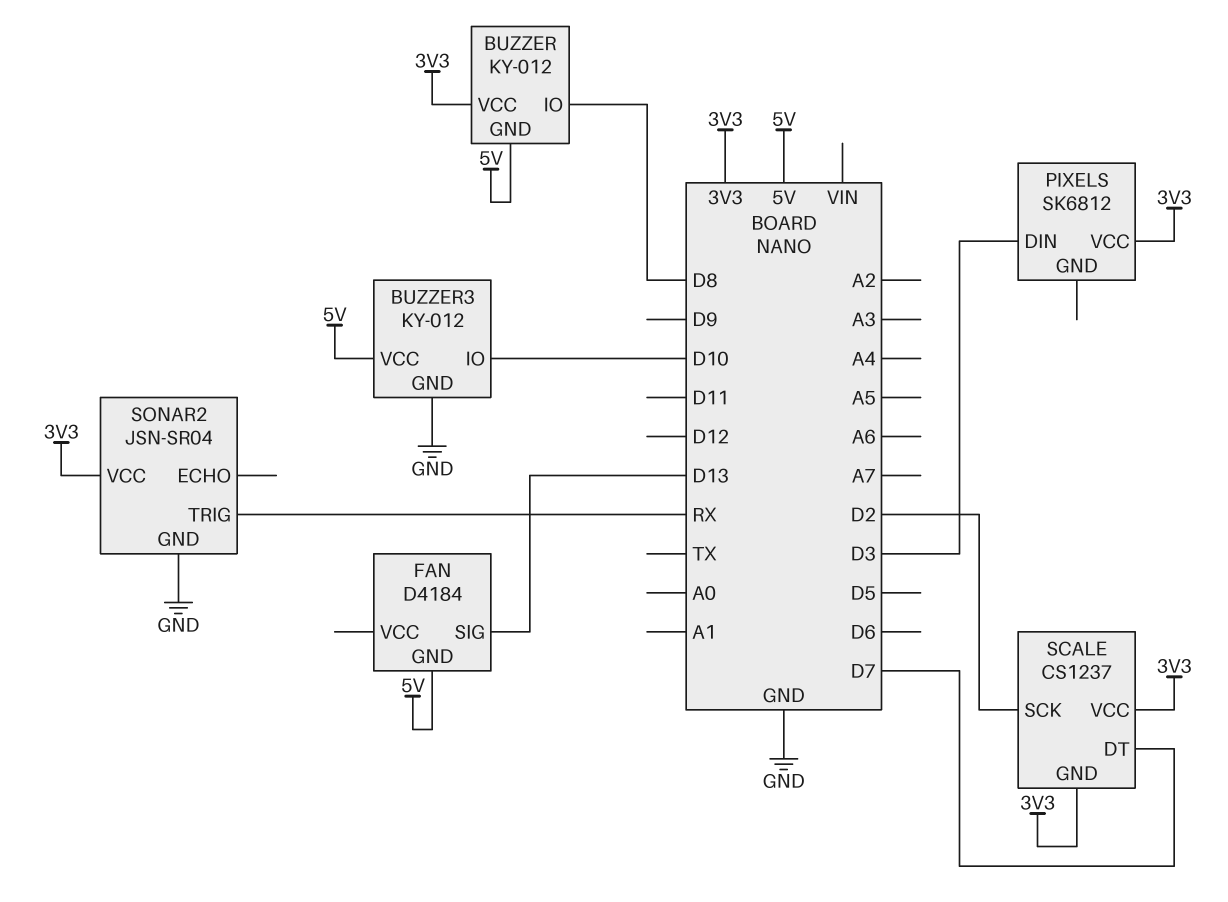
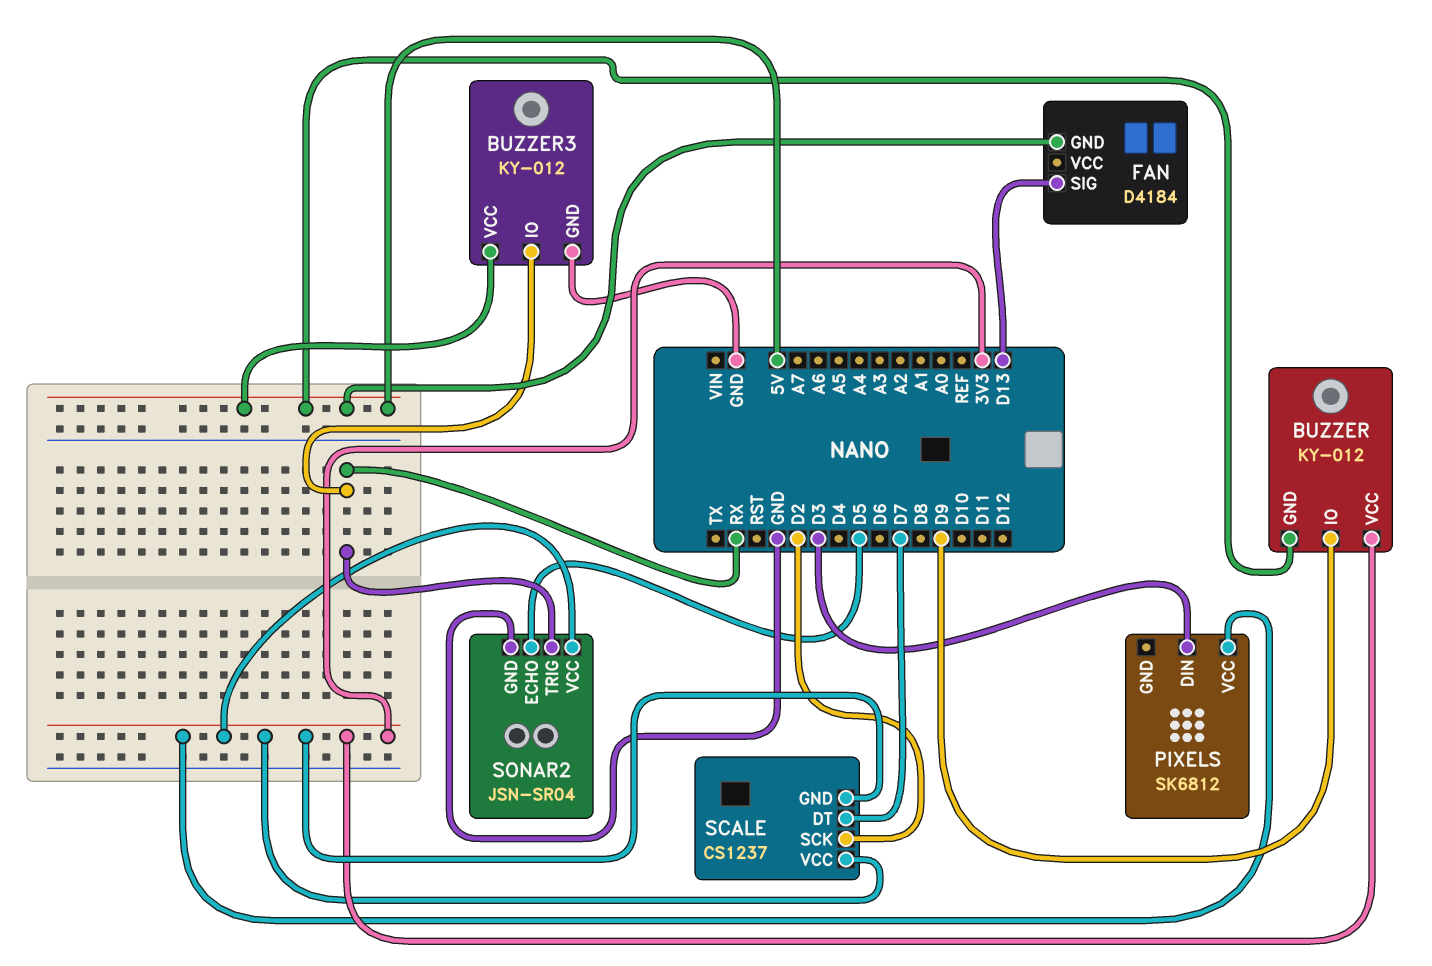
BUZZER pin IO: D8 -> D9
BUZZER3 pin IO: D10 -> RX
SONAR2 pin ECHO: none -> D5

